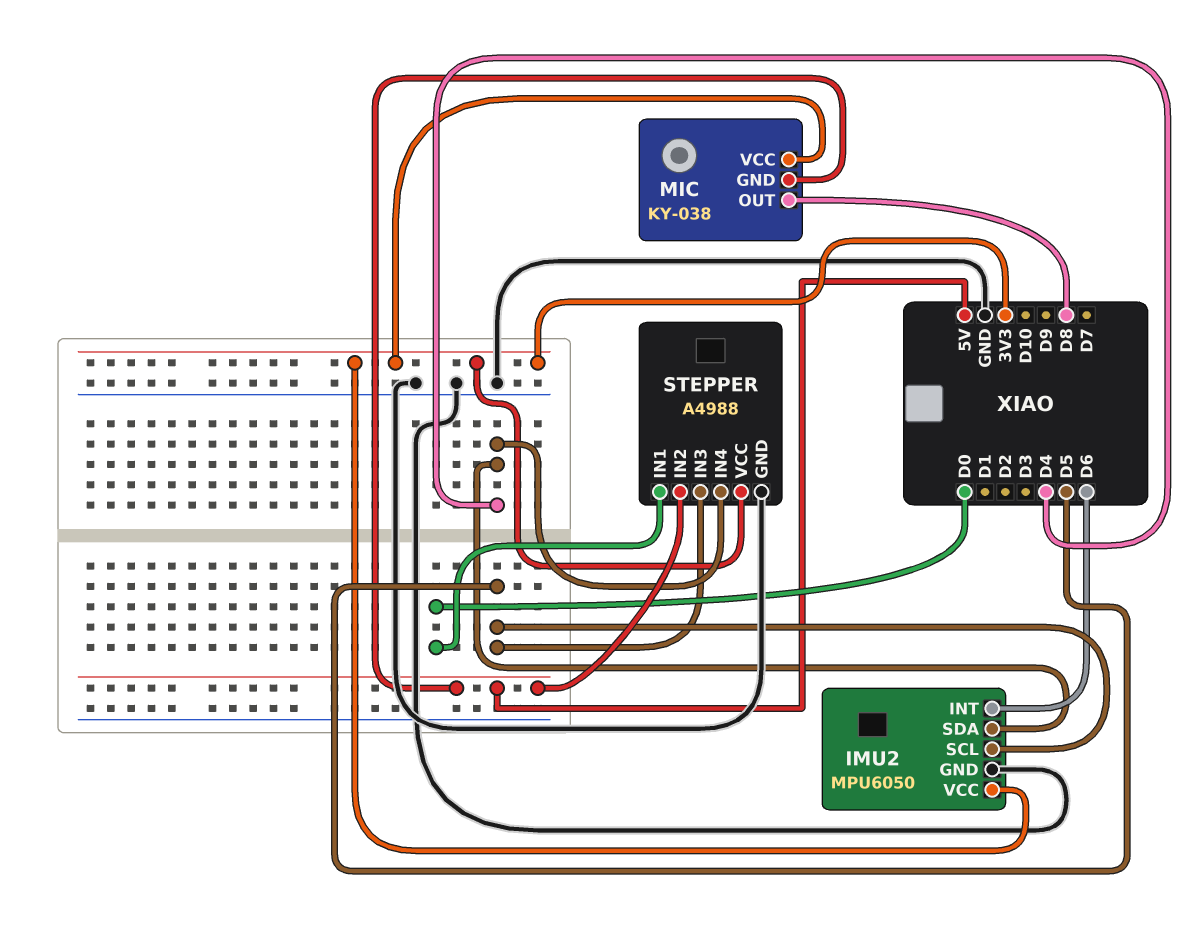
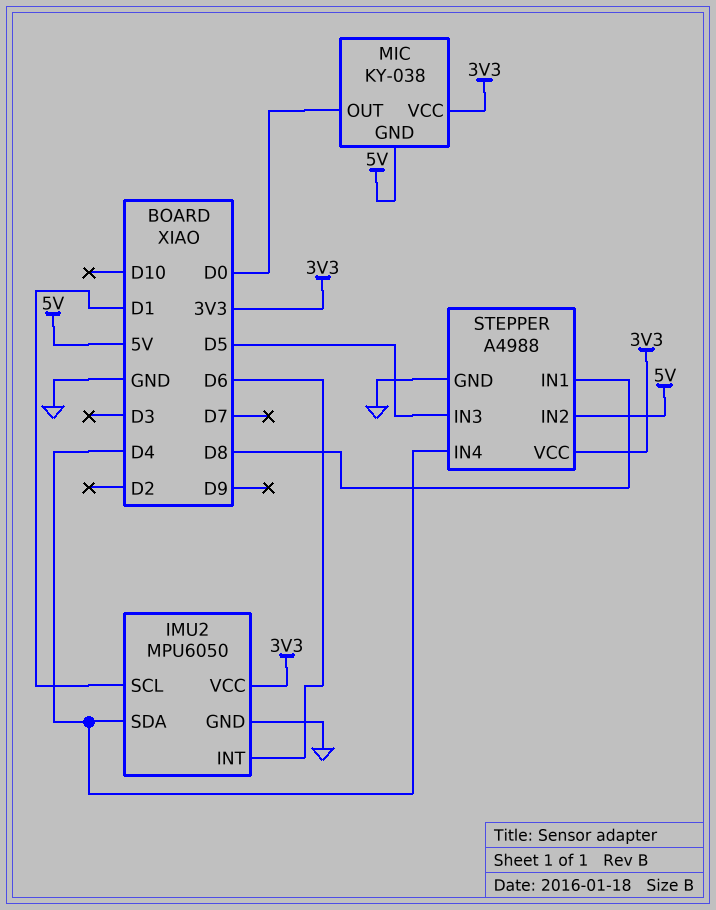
IMU2 pin SCL: D5 -> D1
MIC pin OUT: D8 -> D0
STEPPER pin IN1: D0 -> D8

